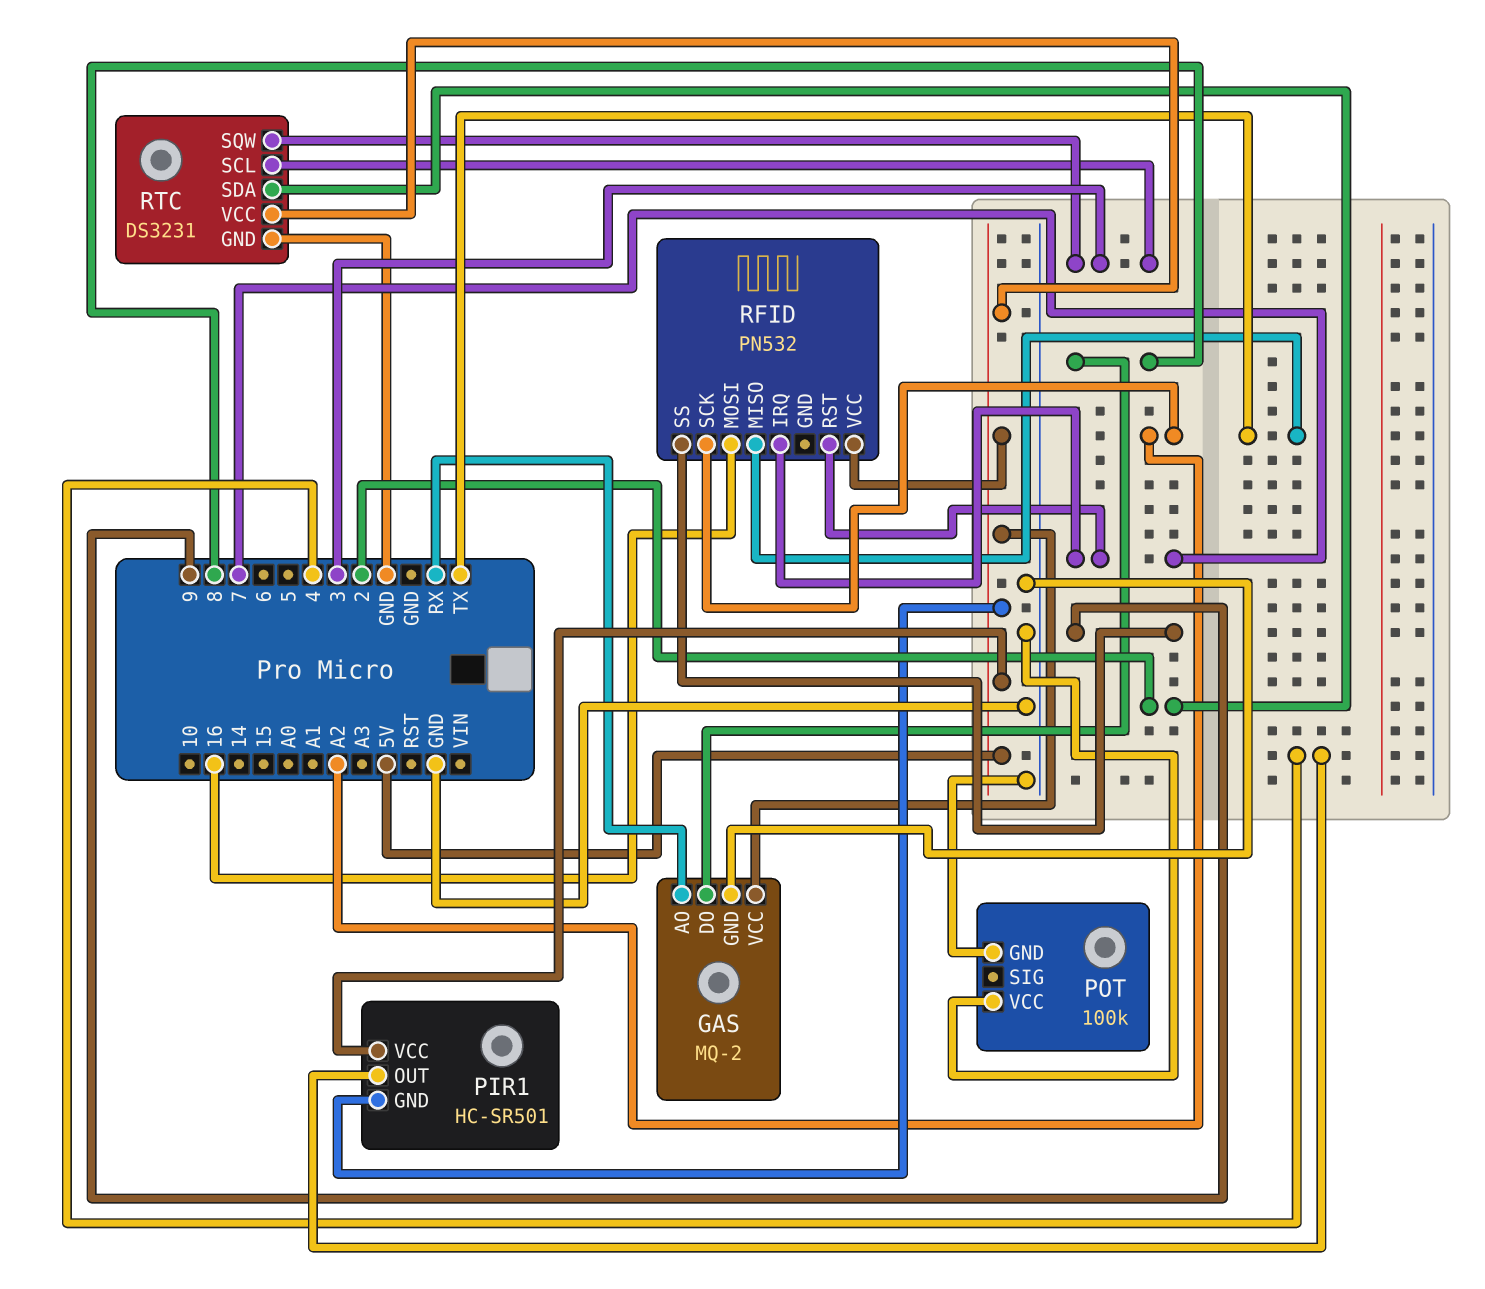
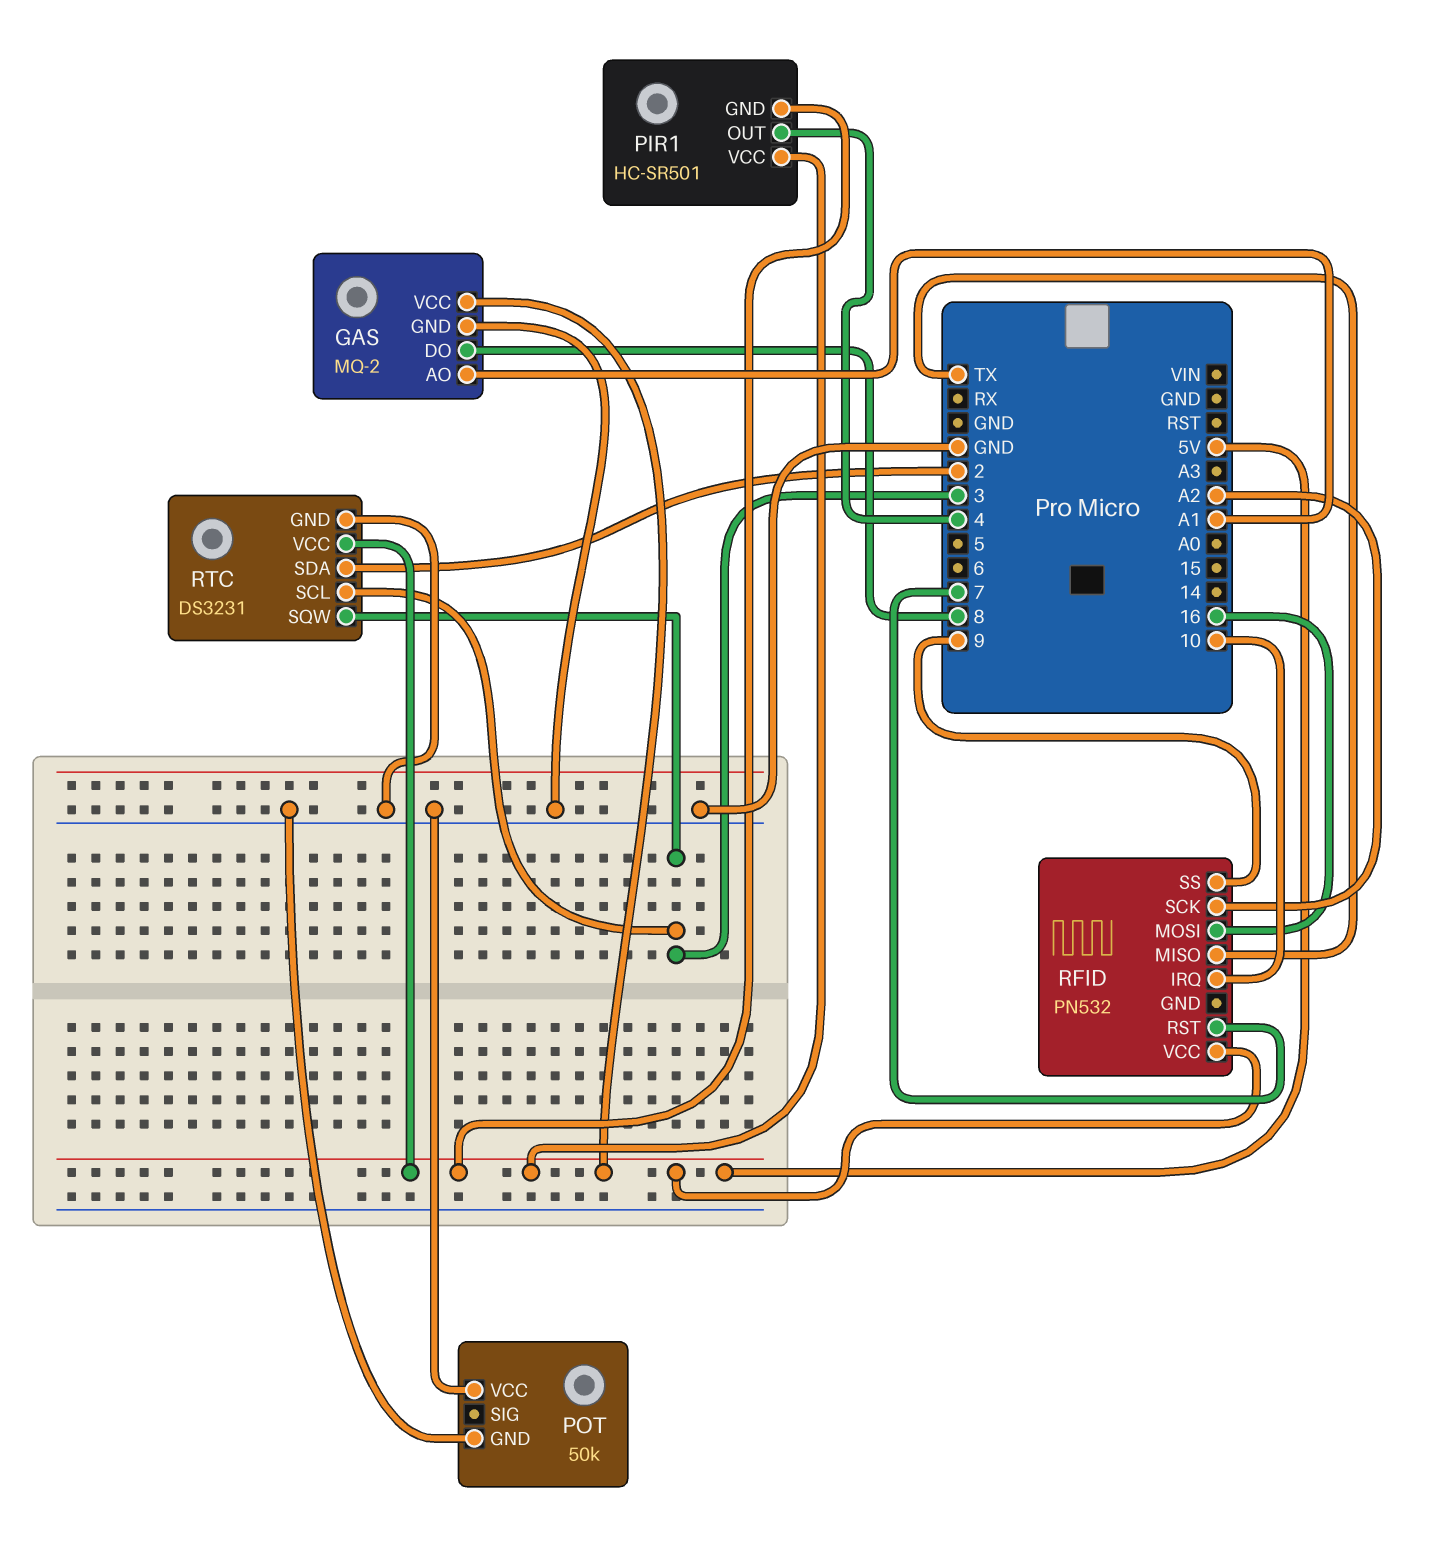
GAS pin AO: RX -> A1
POT: 100k -> 50k
RFID pin IRQ: 7 -> 10

